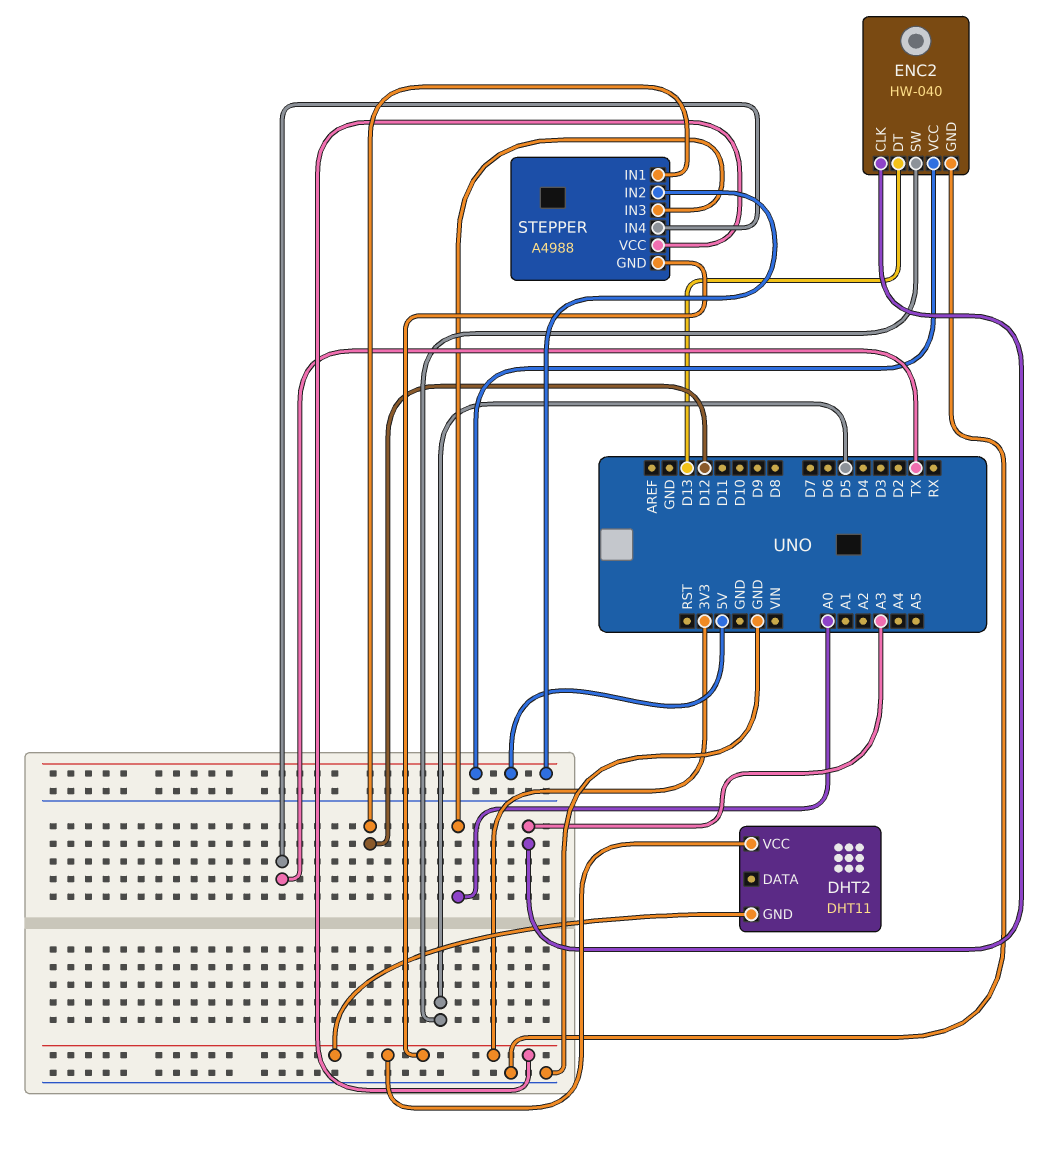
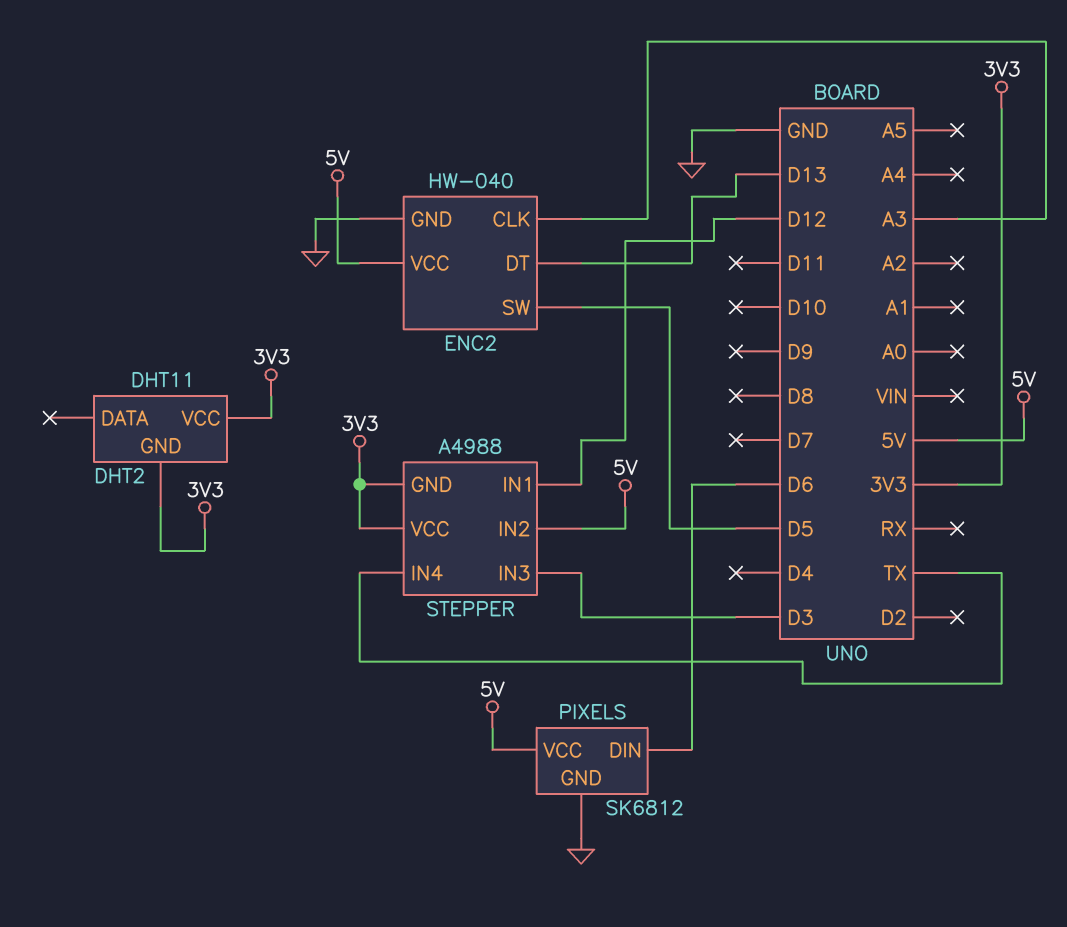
PIXELS: none -> SK6812
PIXELS pin DIN: none -> D6
PIXELS pin GND: none -> GND
PIXELS pin VCC: none -> 5V
STEPPER pin IN3: A0 -> D3

